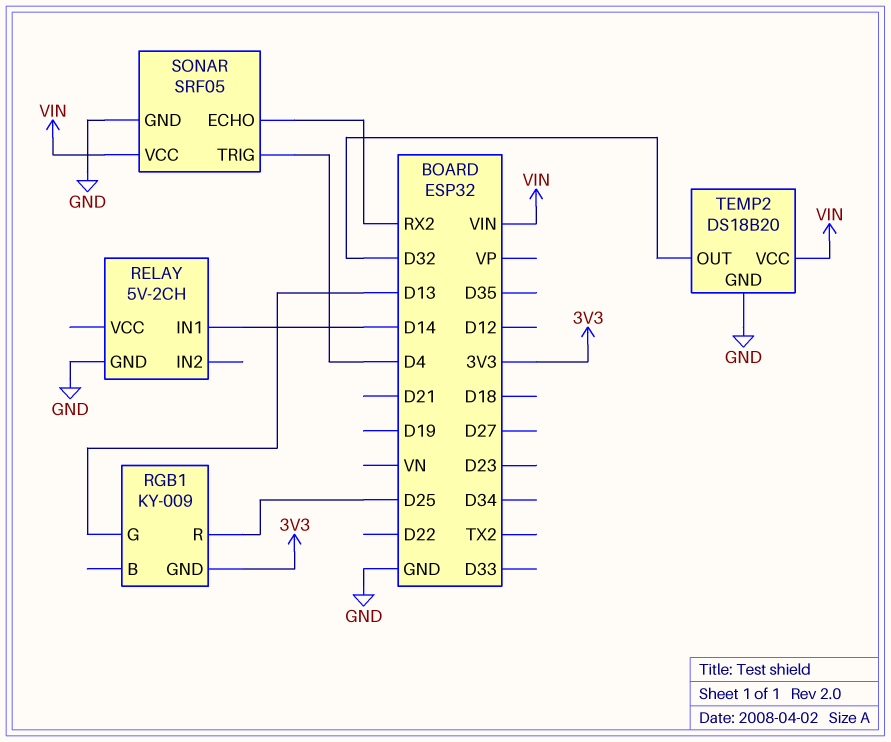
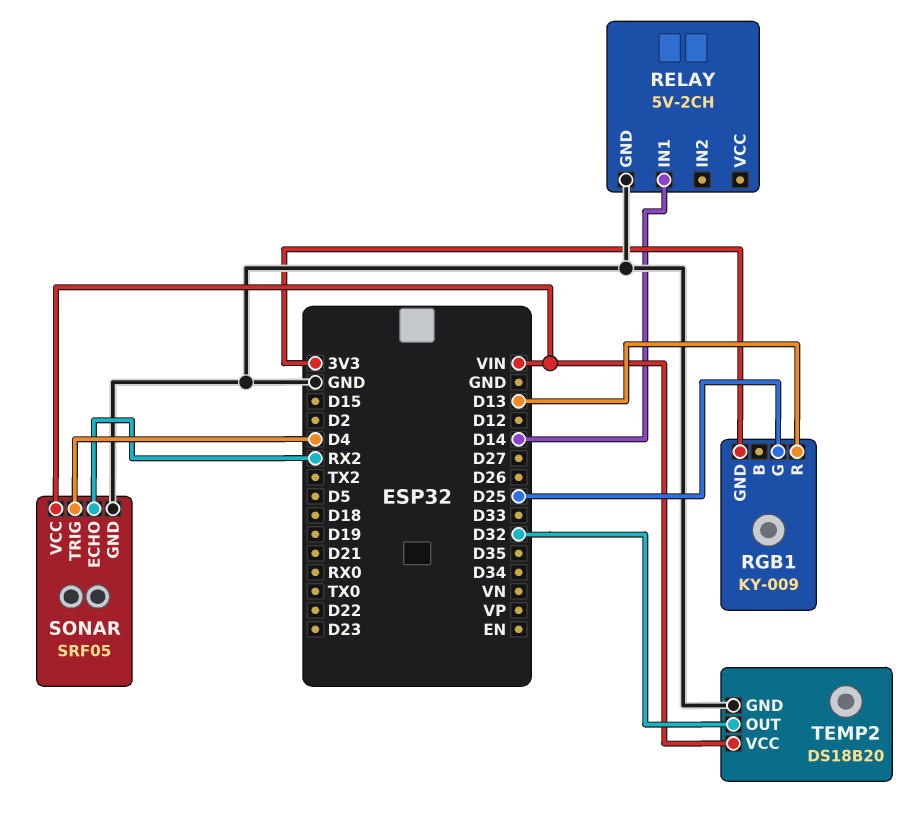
RGB1 pin G: D13 -> D25
RGB1 pin R: D25 -> D13

